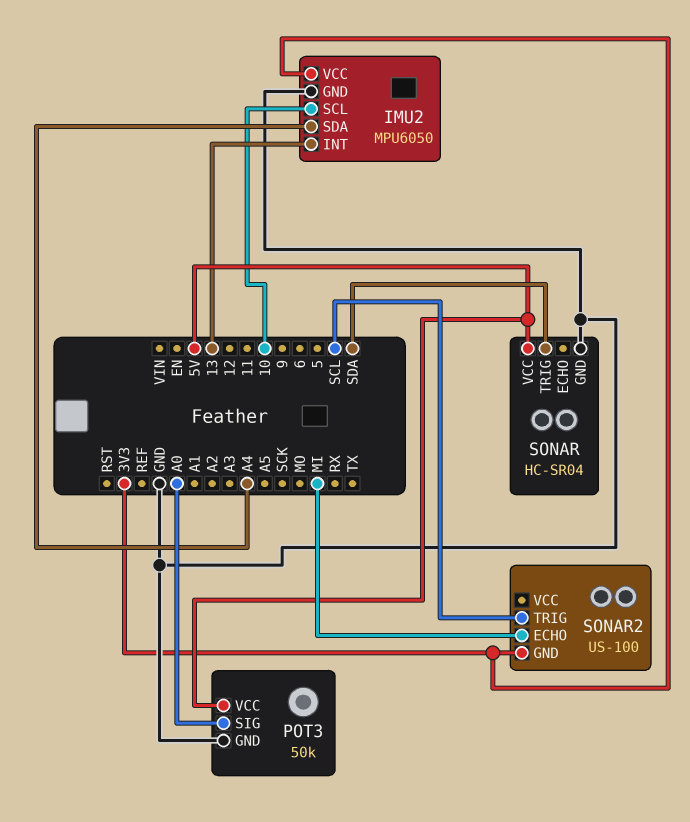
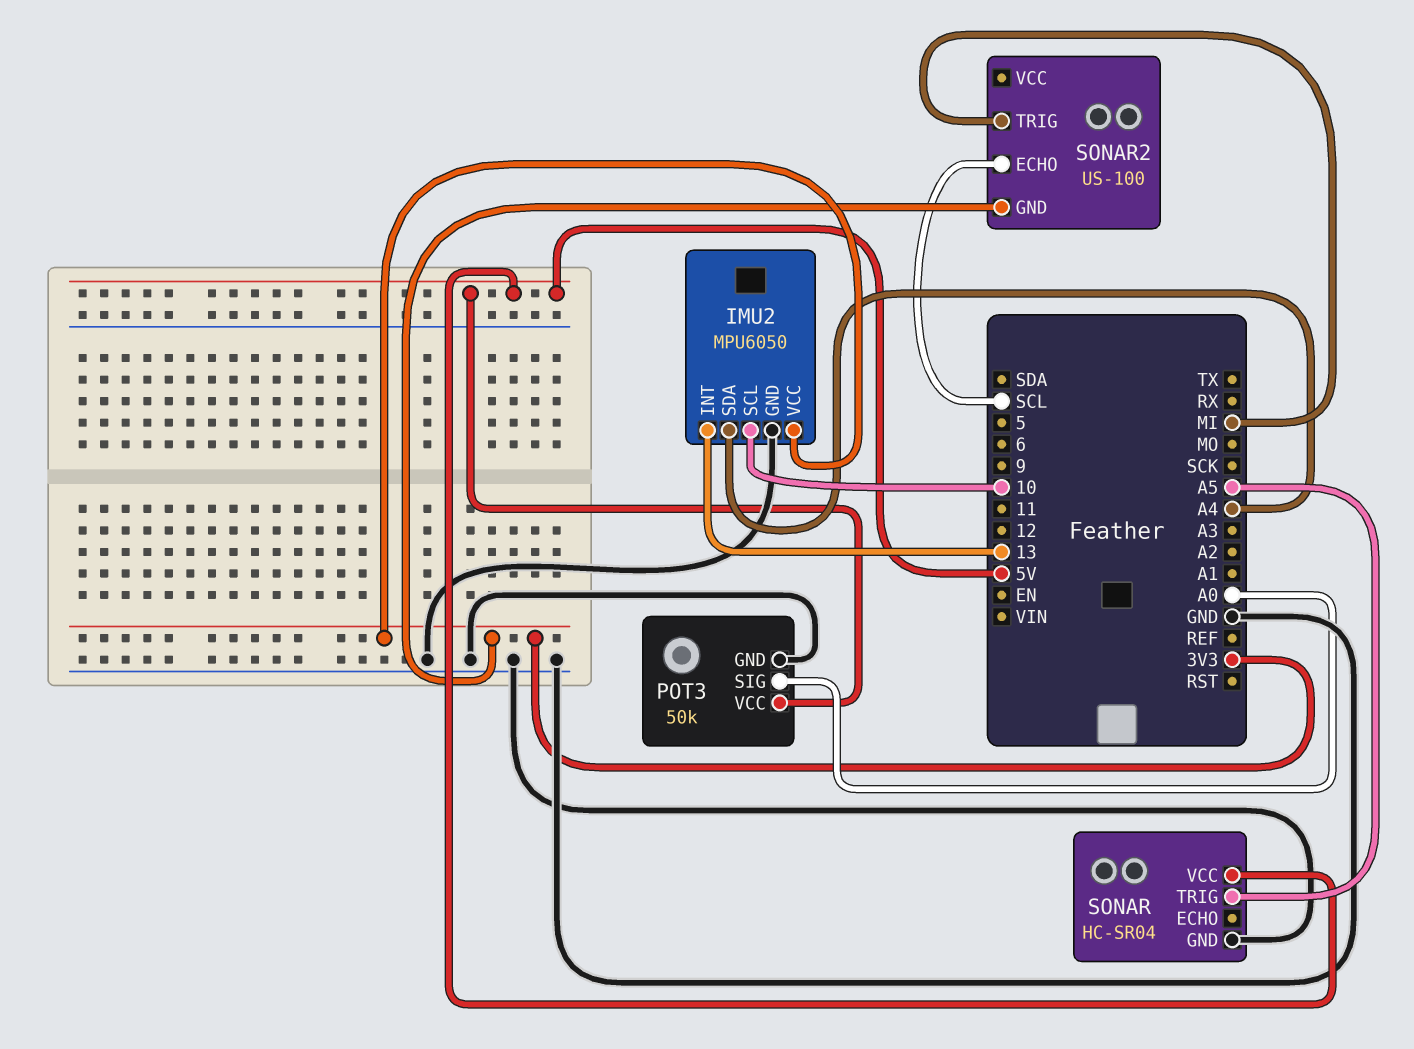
SONAR pin TRIG: SDA -> A5
SONAR2 pin ECHO: MI -> SCL
SONAR2 pin TRIG: SCL -> MI

